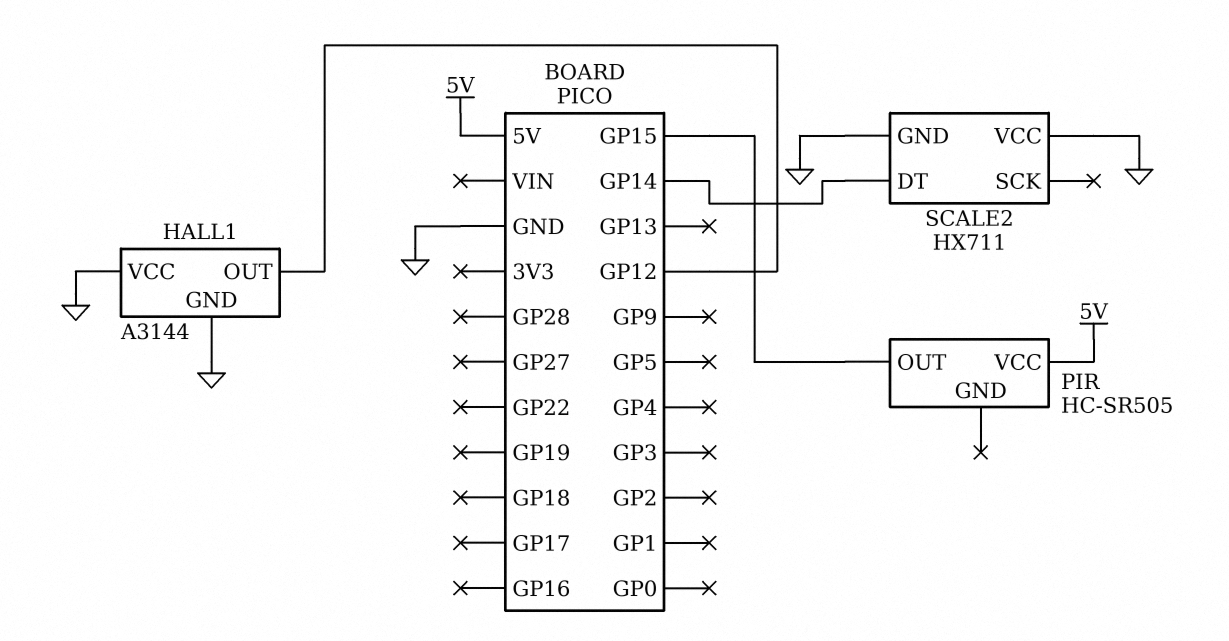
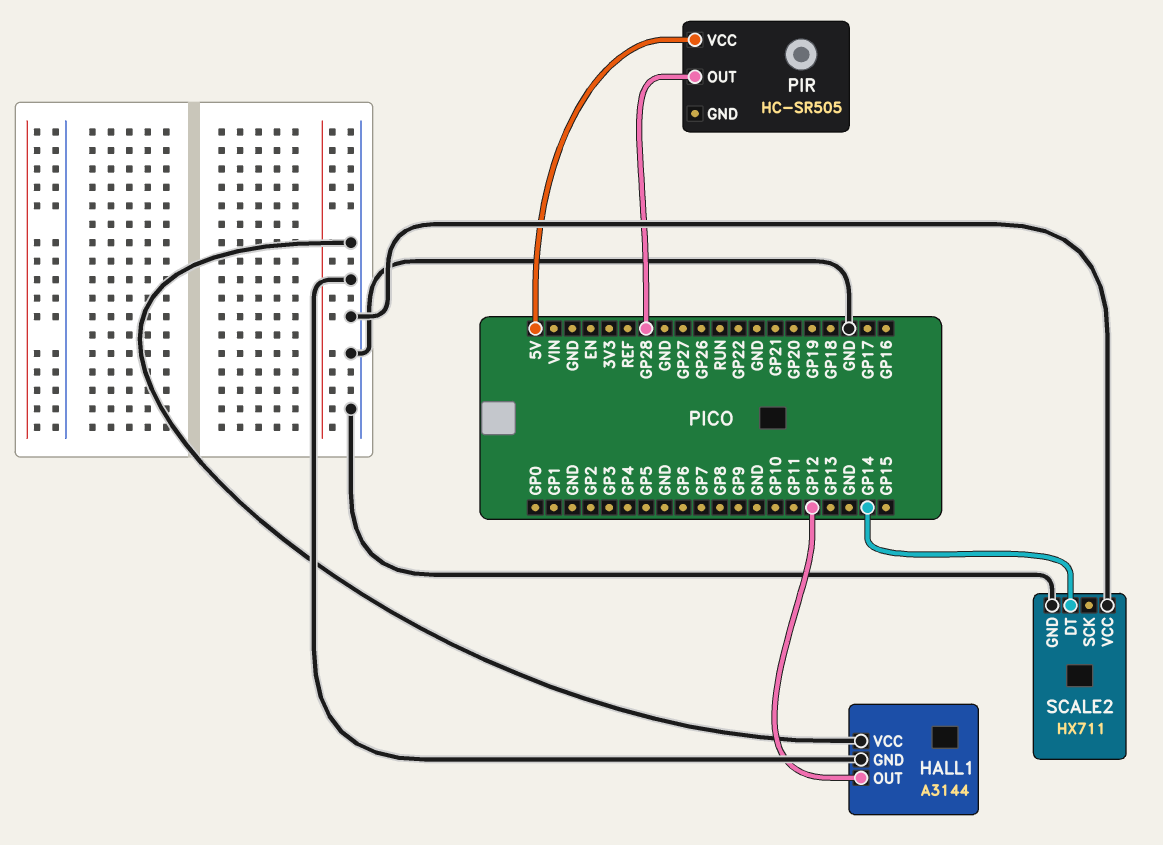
PIR pin OUT: GP15 -> GP28

